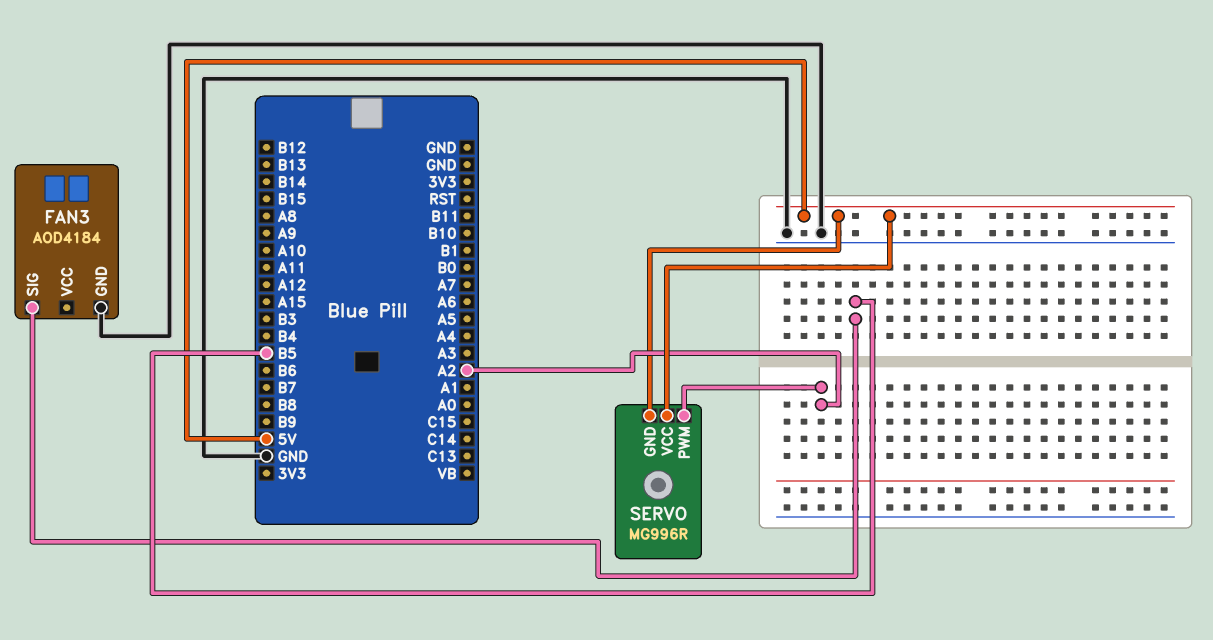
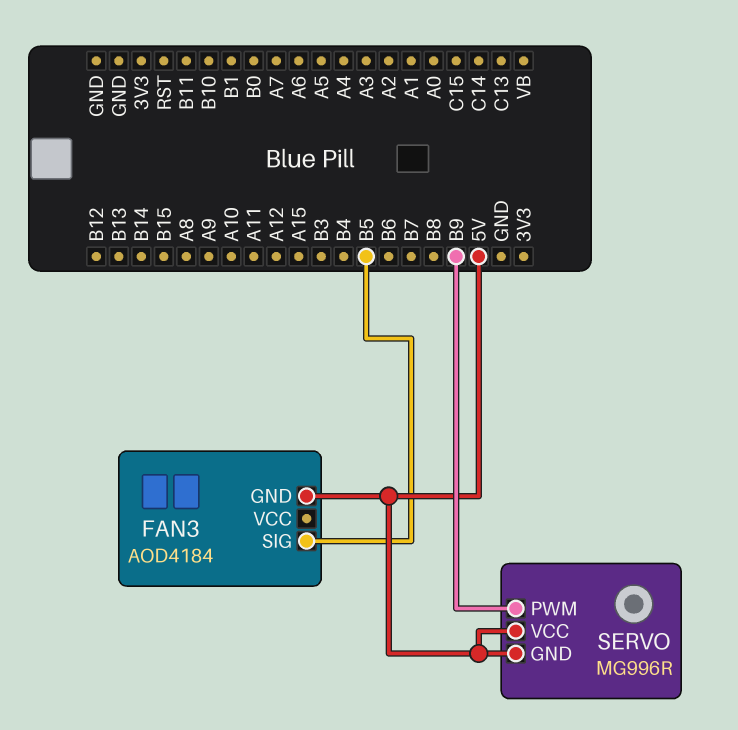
FAN3 pin GND: GND -> 5V
SERVO pin PWM: A2 -> B9

